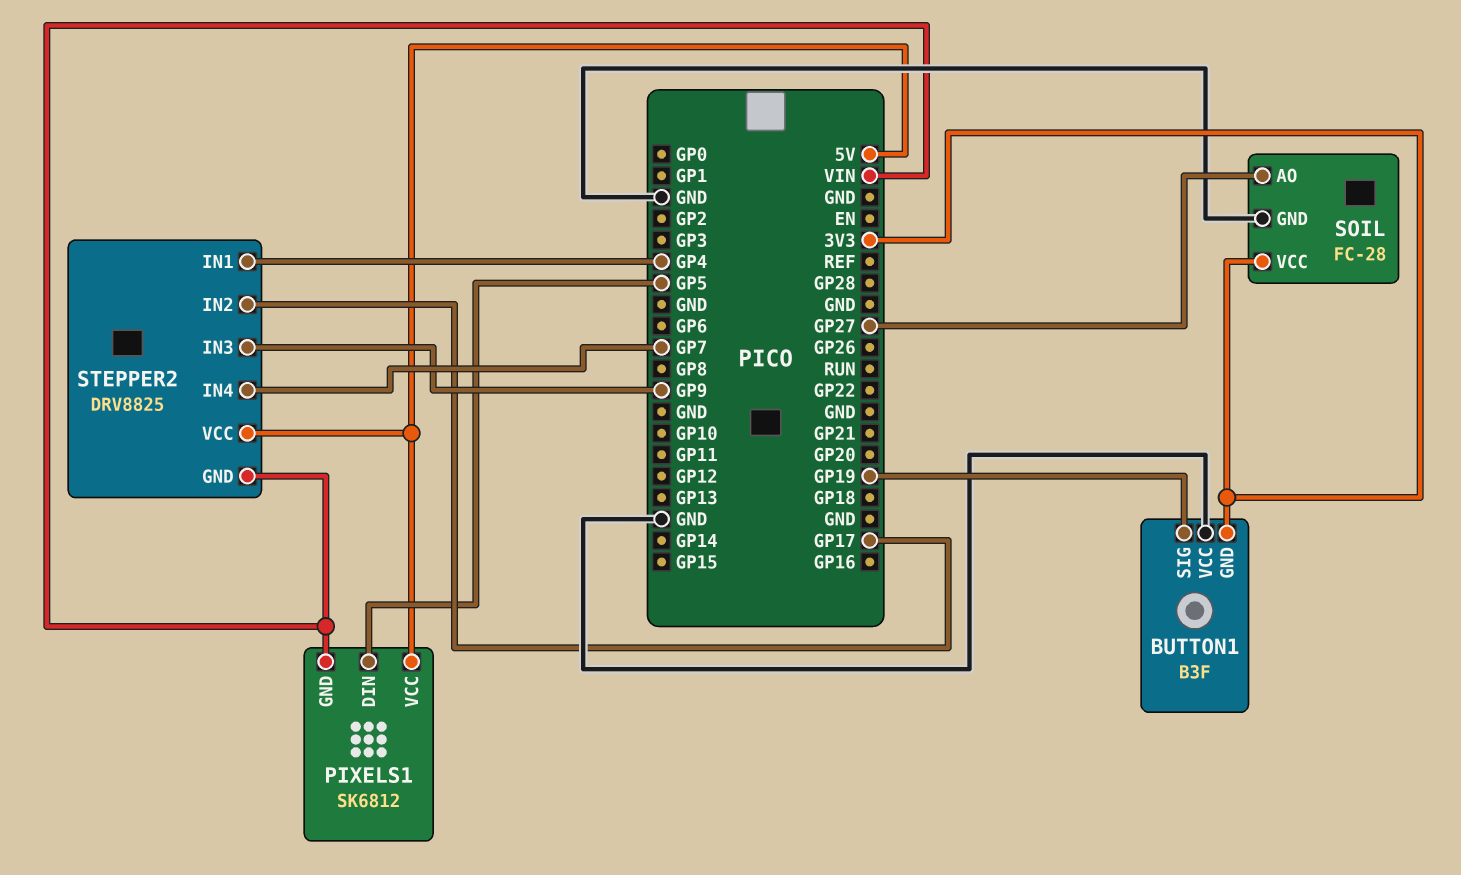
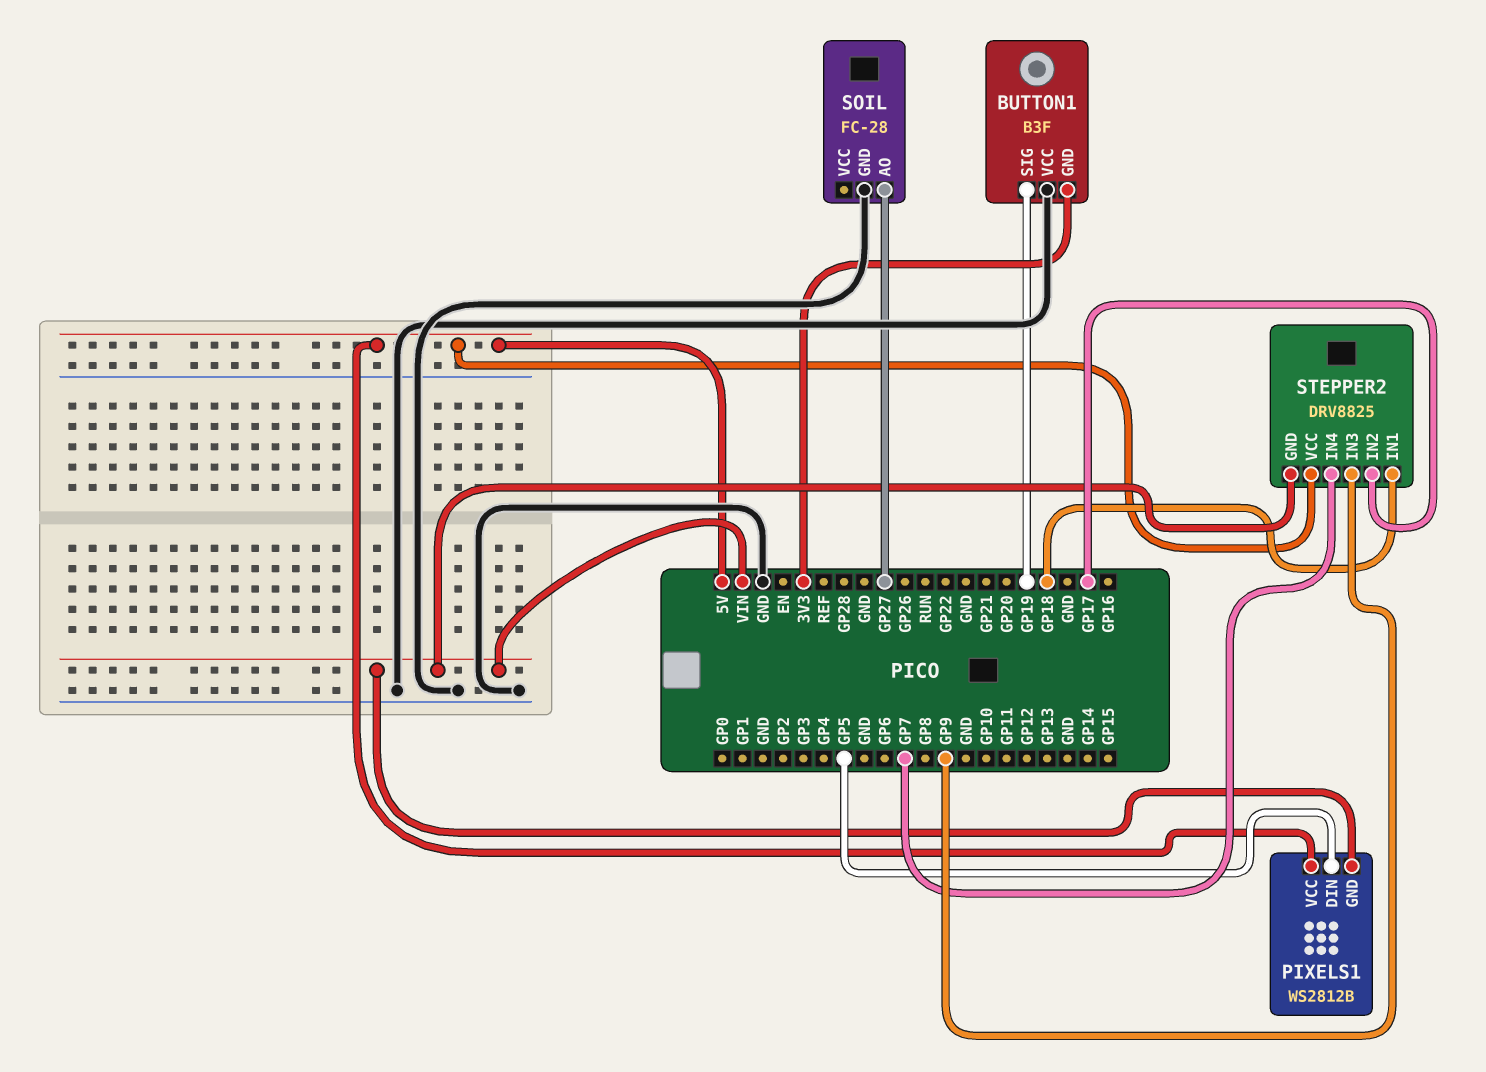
PIXELS1: SK6812 -> WS2812B
SOIL pin VCC: 3V3 -> none
STEPPER2 pin IN1: GP4 -> GP18

